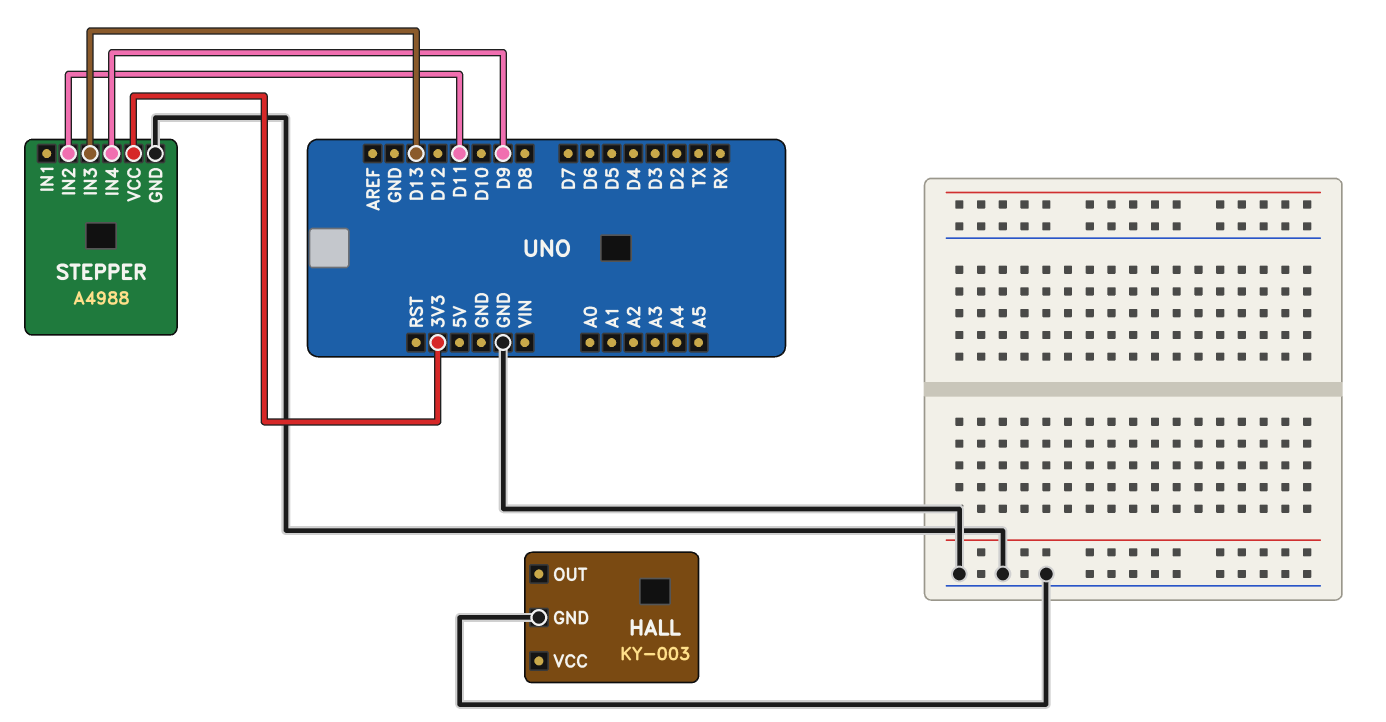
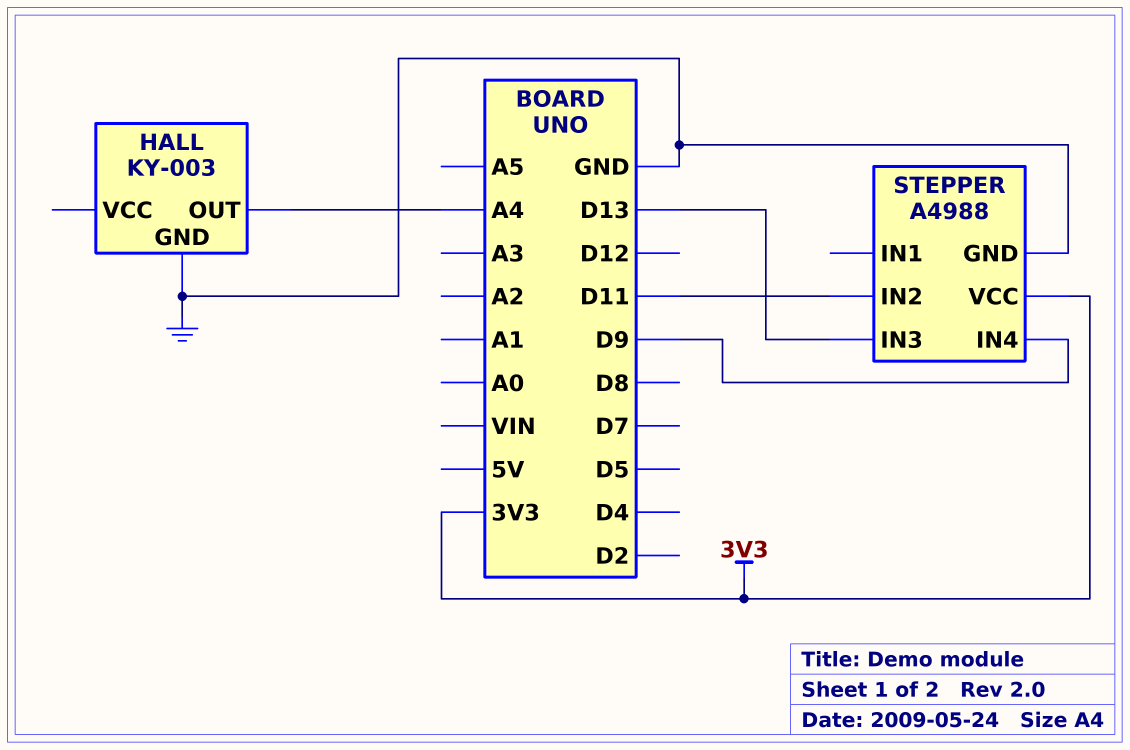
HALL pin OUT: none -> A4

